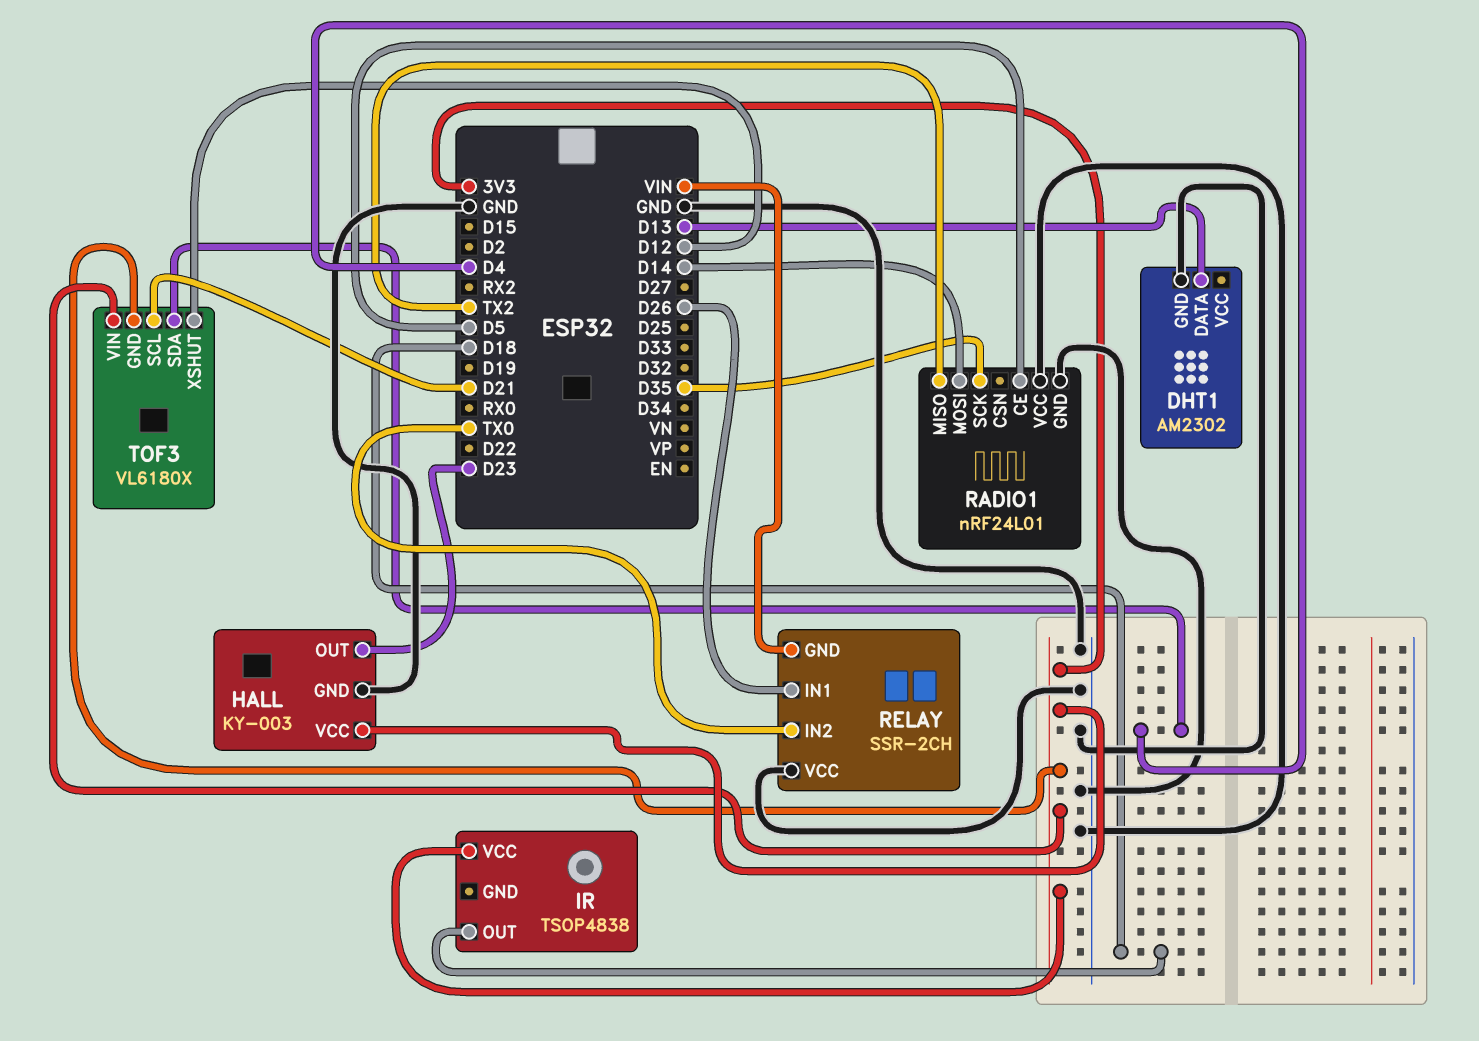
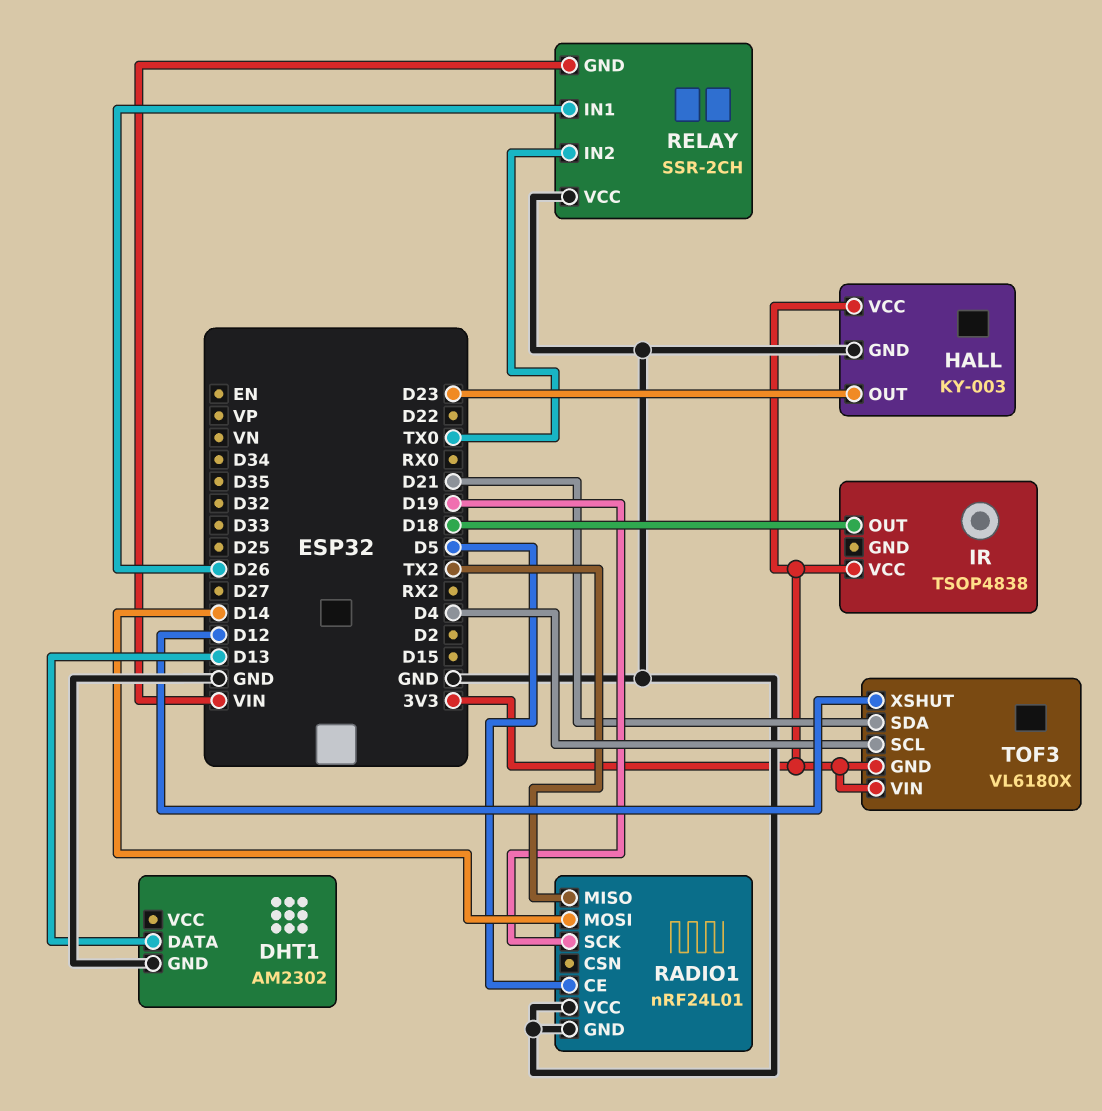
RADIO1 pin SCK: D35 -> D19
TOF3 pin SCL: D21 -> D4
TOF3 pin SDA: D4 -> D21

